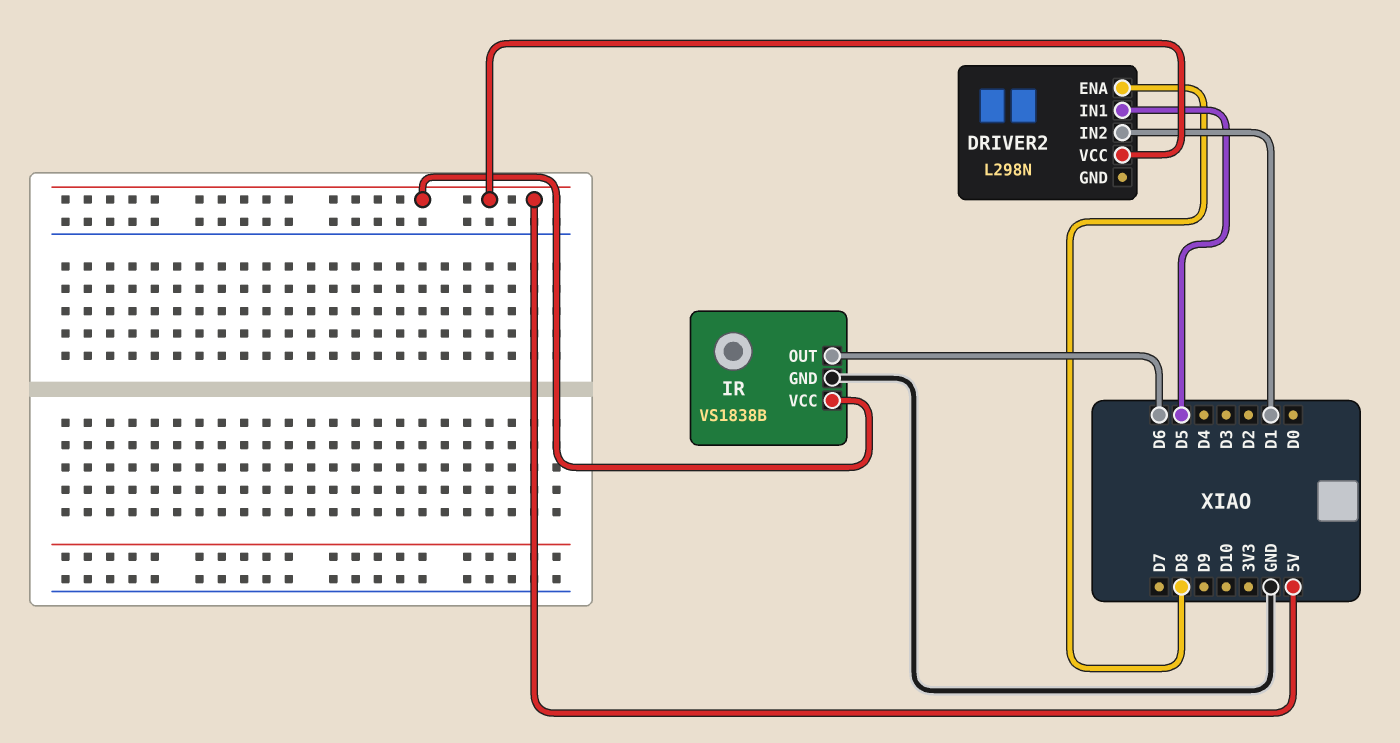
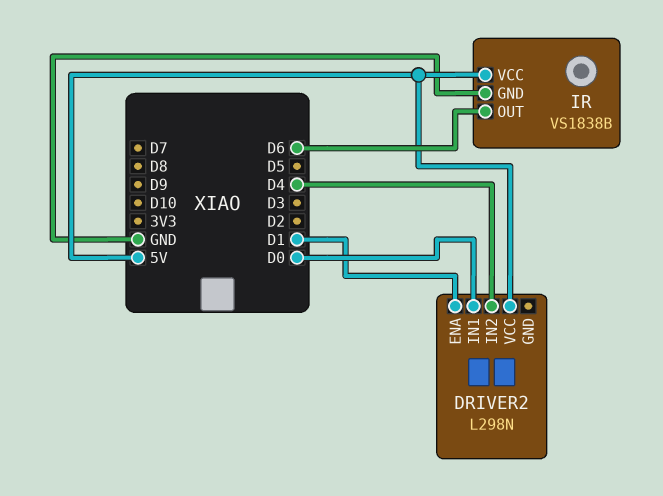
DRIVER2 pin ENA: D8 -> D1
DRIVER2 pin IN1: D5 -> D0
DRIVER2 pin IN2: D1 -> D4

